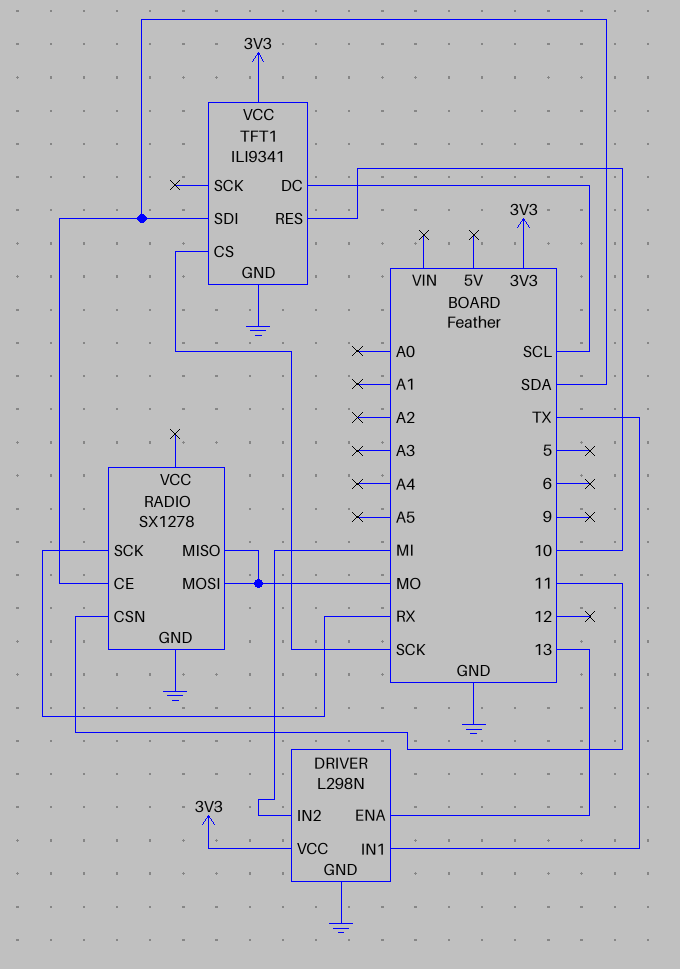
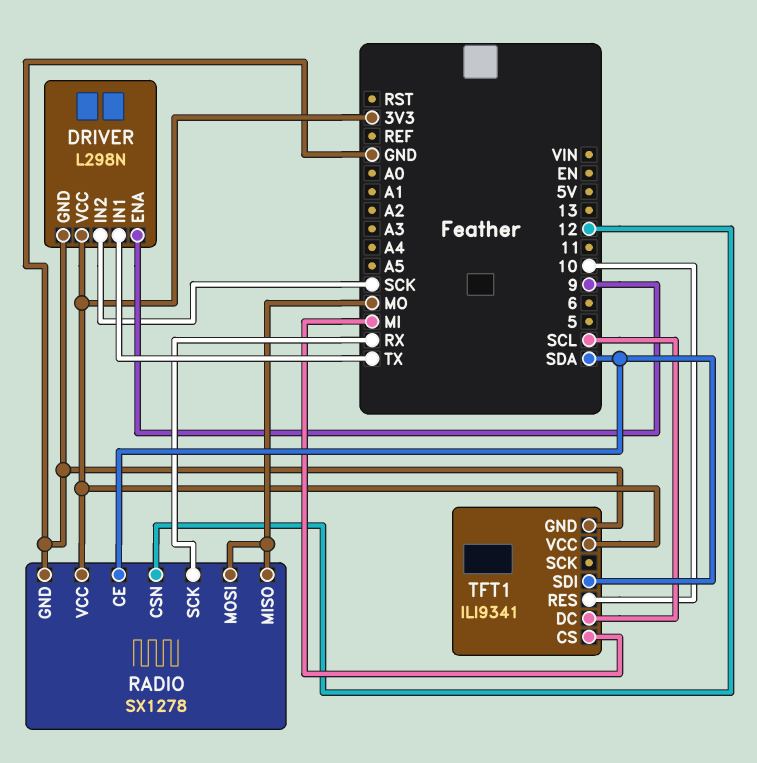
DRIVER pin ENA: 13 -> 9
DRIVER pin IN2: MI -> SCK
RADIO pin CSN: 11 -> 12
RADIO pin VCC: none -> 3V3
TFT1 pin CS: SCK -> MI

